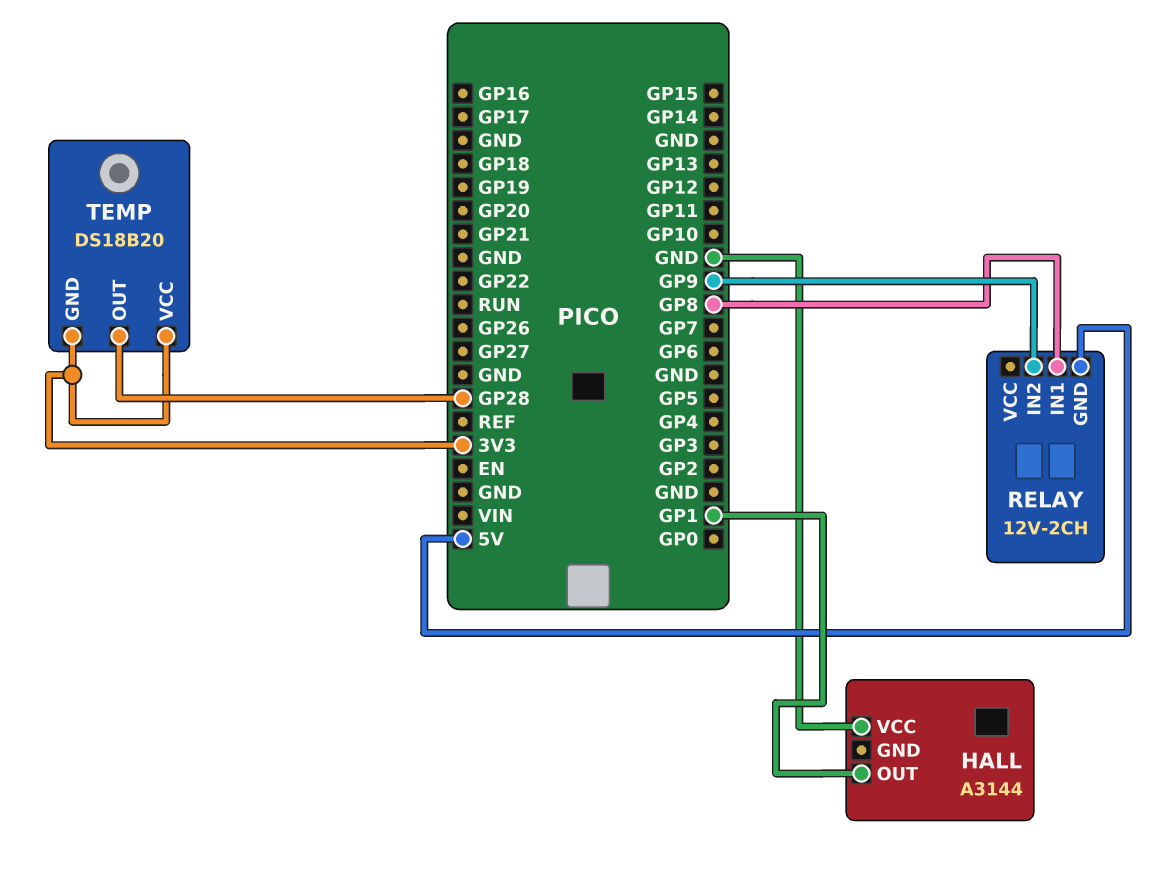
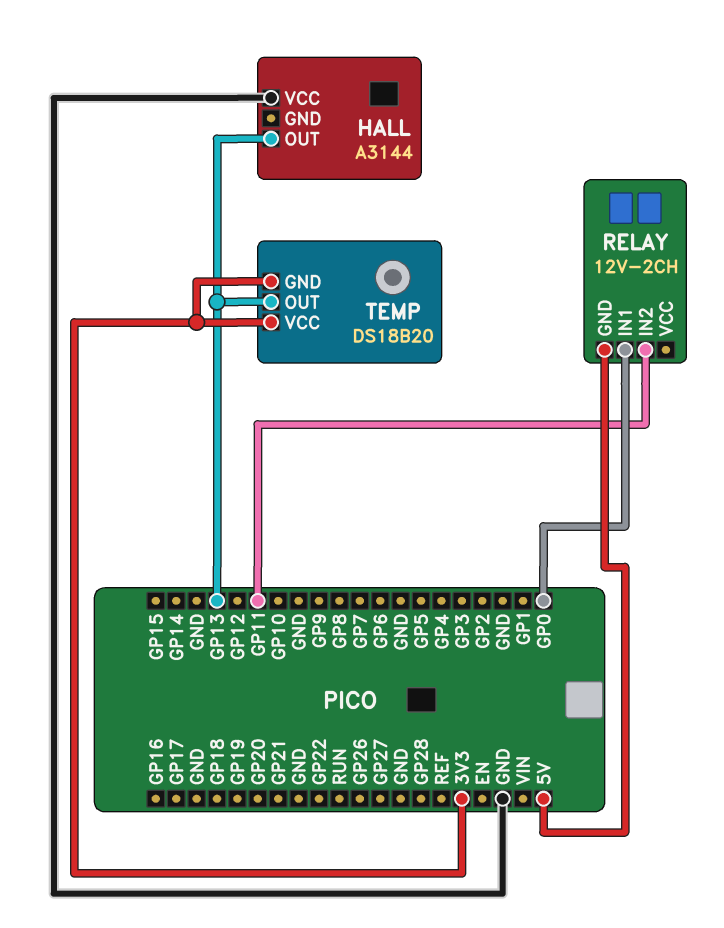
HALL pin OUT: GP1 -> GP13
RELAY pin IN1: GP8 -> GP0
RELAY pin IN2: GP9 -> GP11
TEMP pin OUT: GP28 -> GP13

